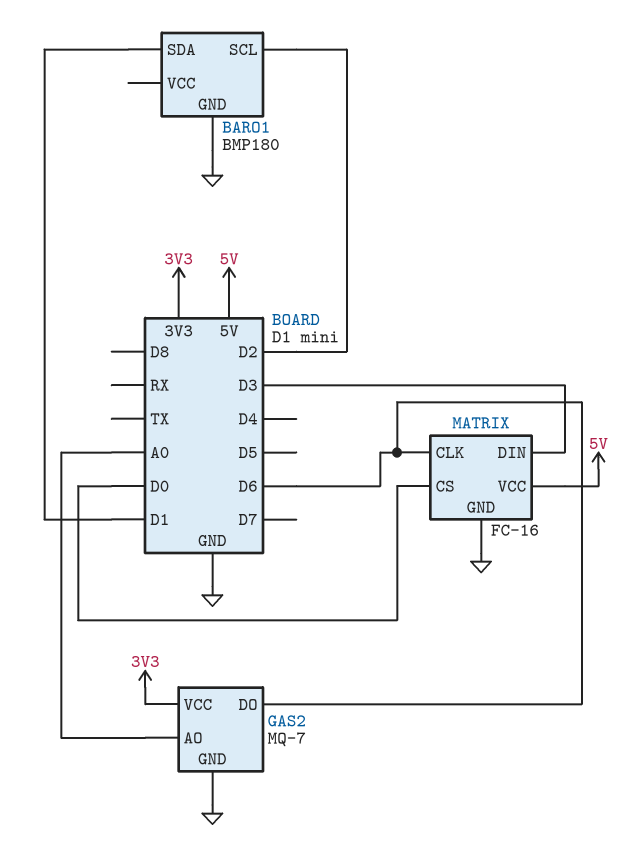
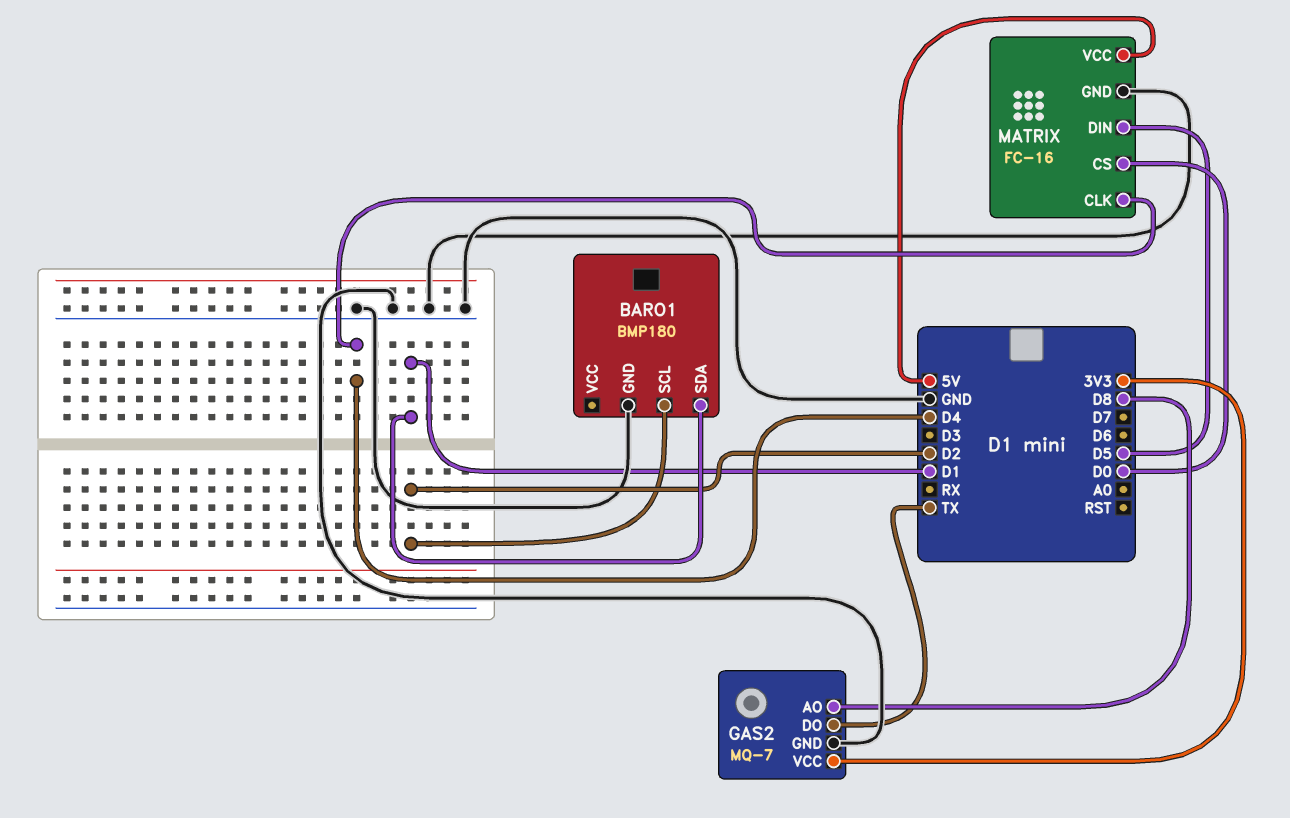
GAS2 pin AO: A0 -> D8
GAS2 pin DO: D6 -> TX
MATRIX pin CLK: D6 -> D4
MATRIX pin DIN: D3 -> D5

